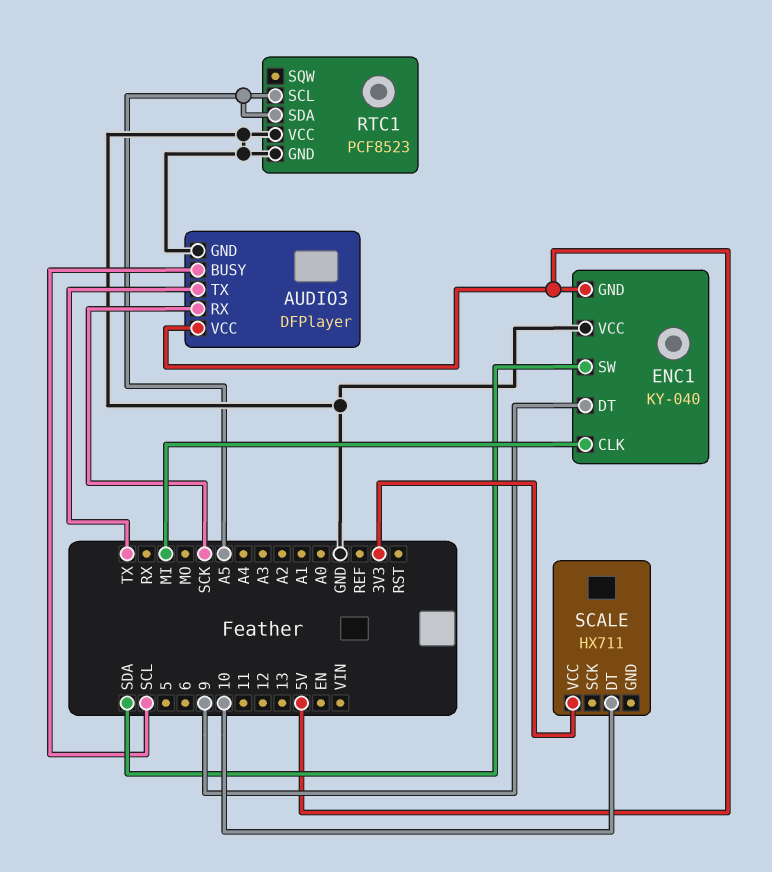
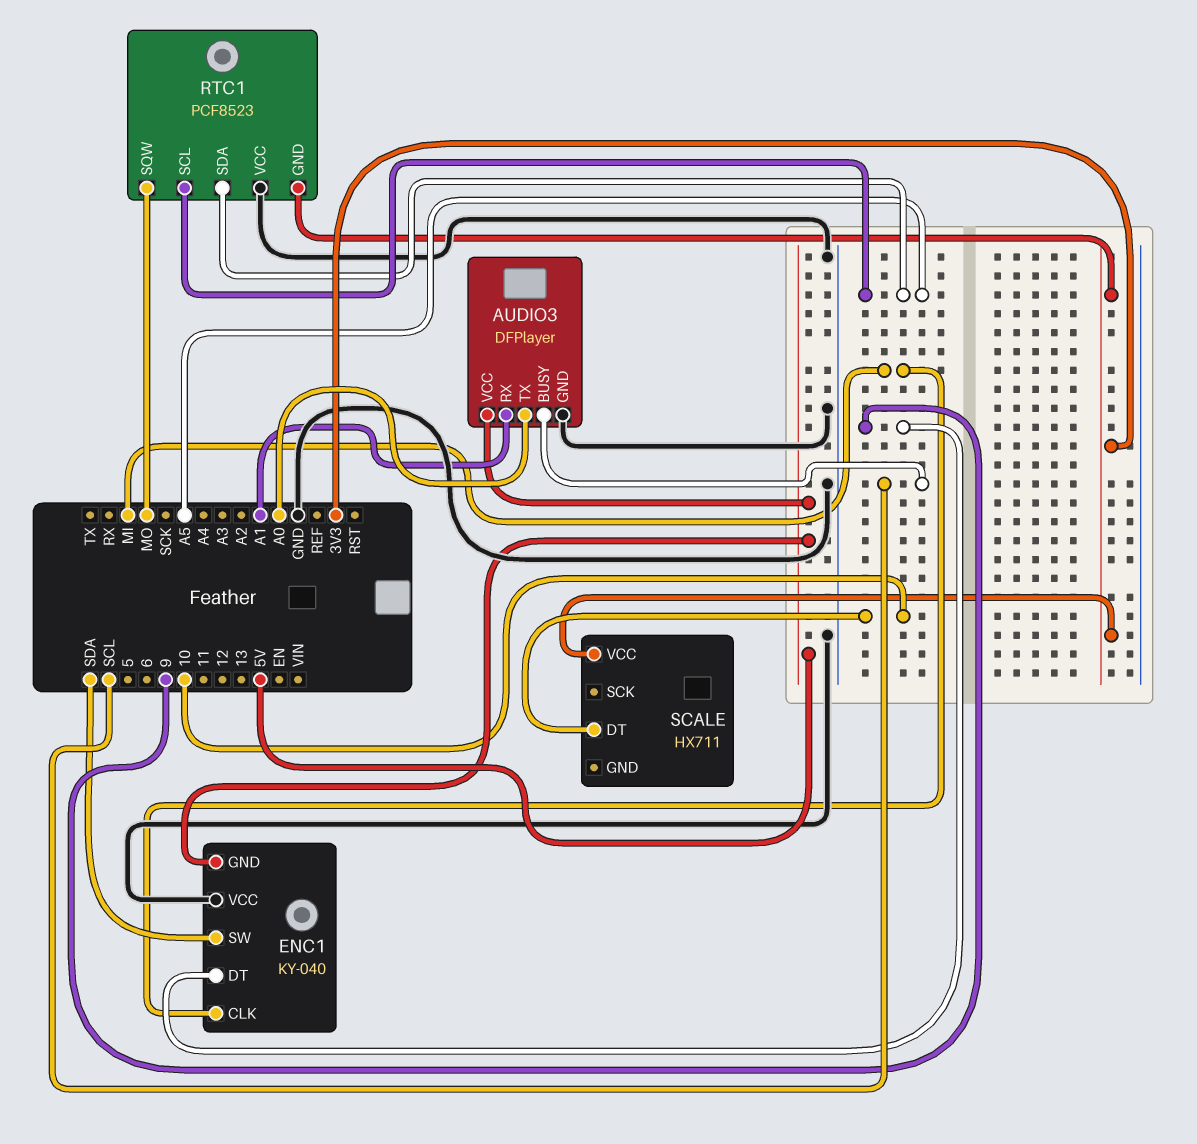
AUDIO3 pin RX: SCK -> A1
AUDIO3 pin TX: TX -> A0
RTC1 pin GND: GND -> 3V3
RTC1 pin SQW: none -> MO

